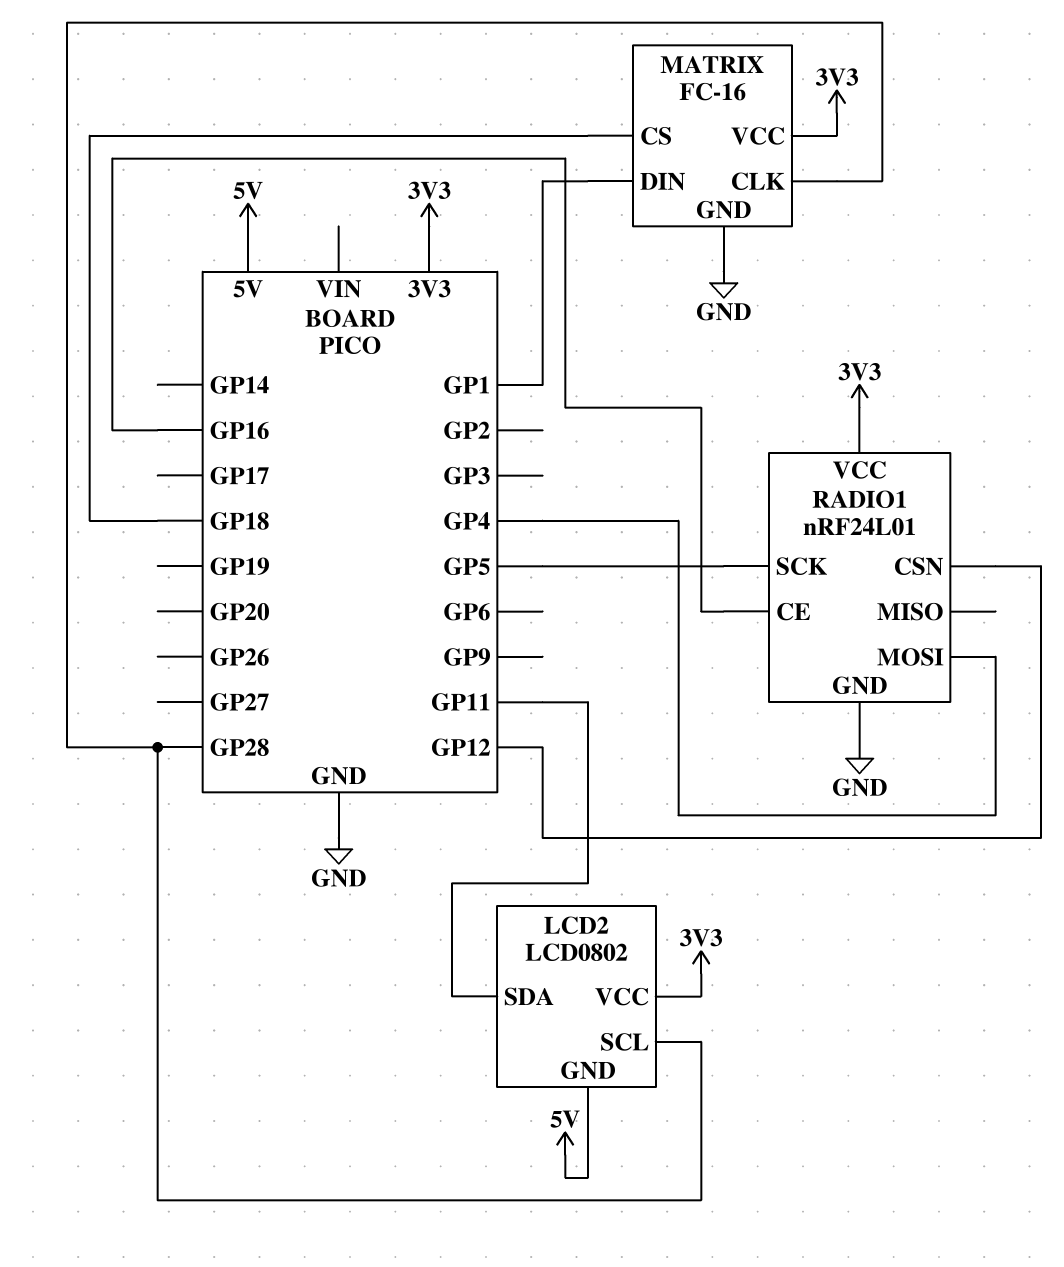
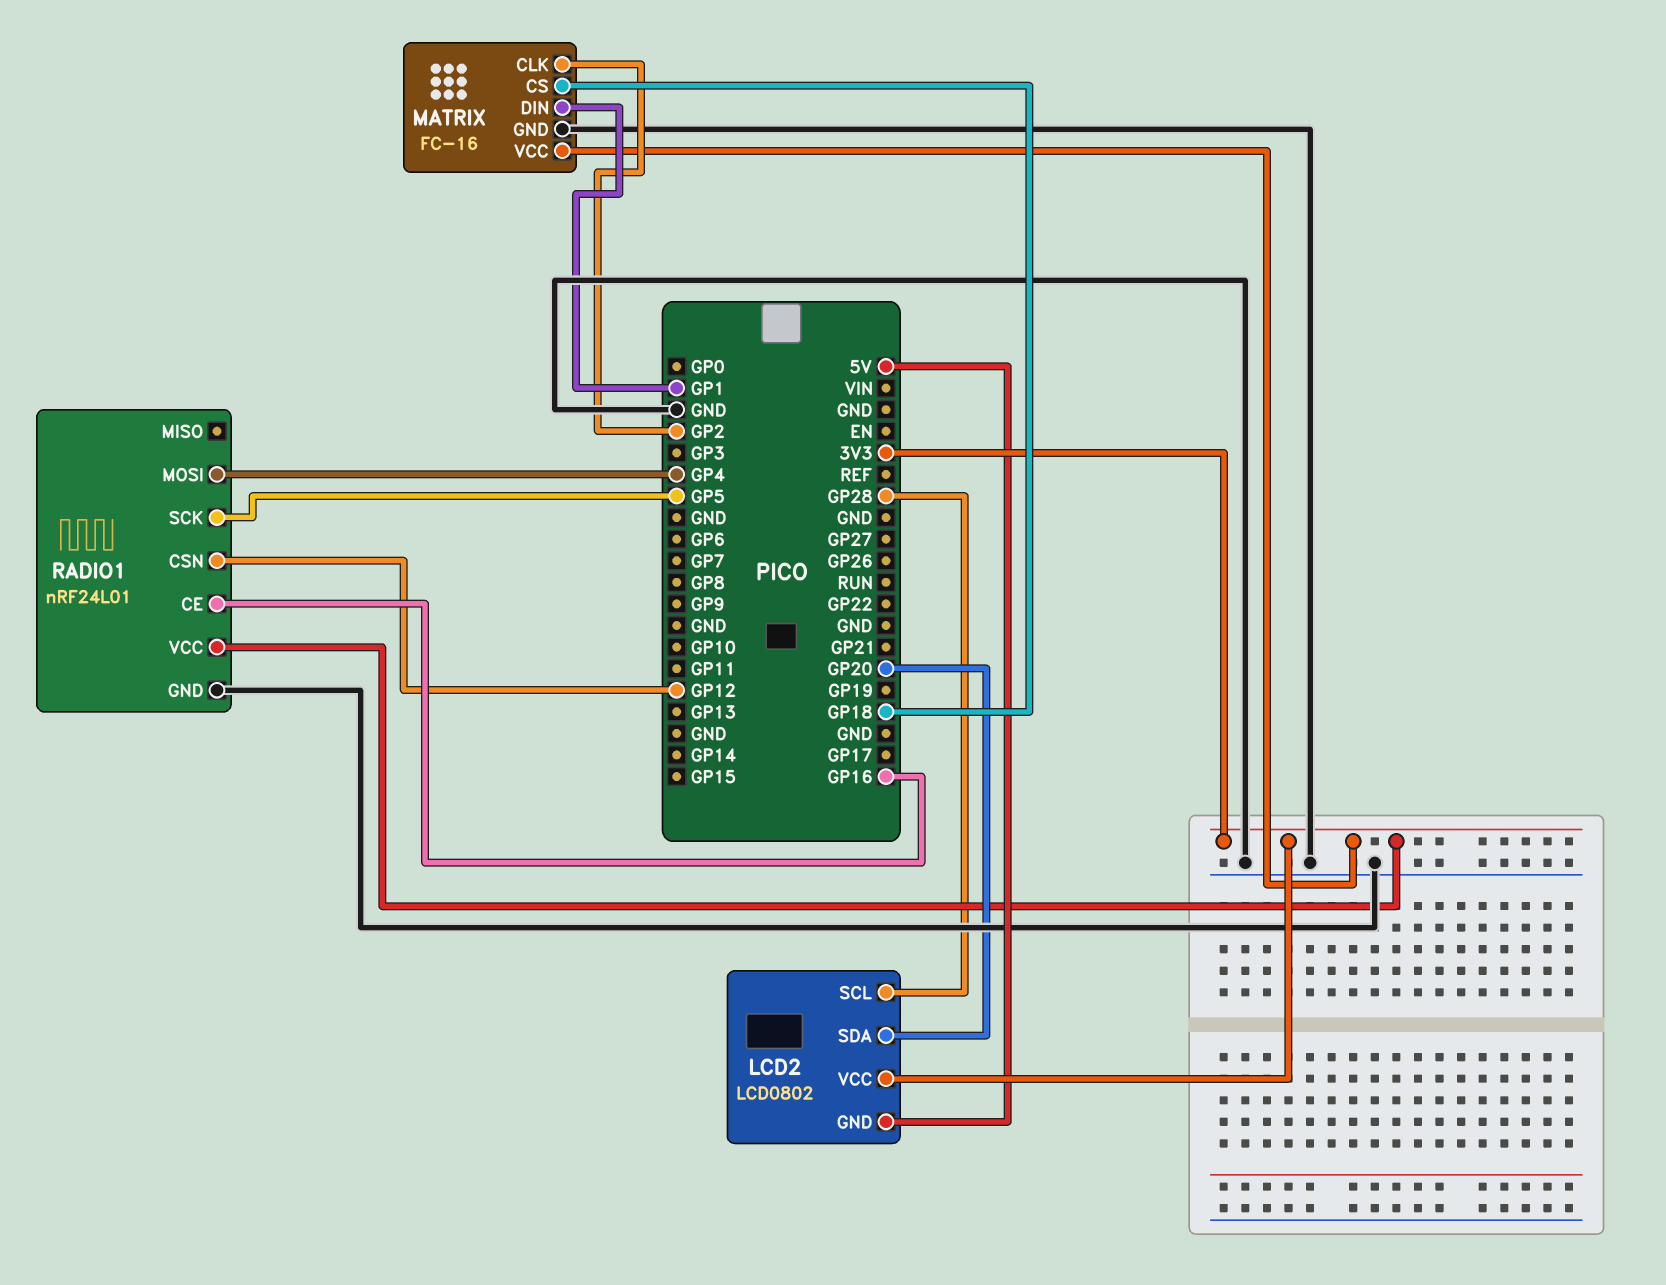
LCD2 pin SDA: GP11 -> GP20
MATRIX pin CLK: GP28 -> GP2

